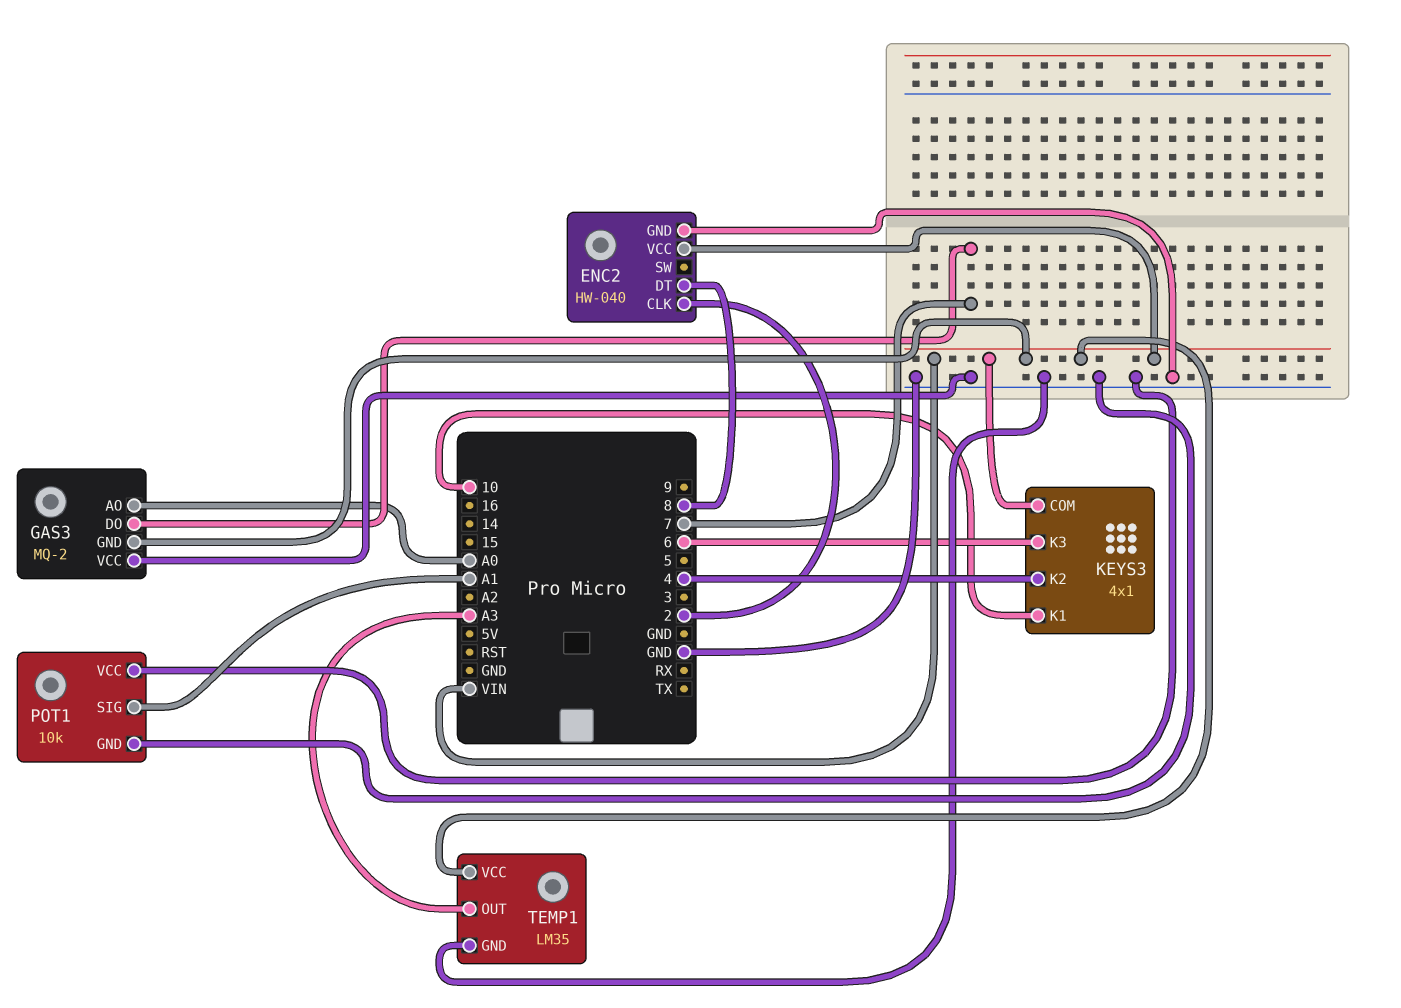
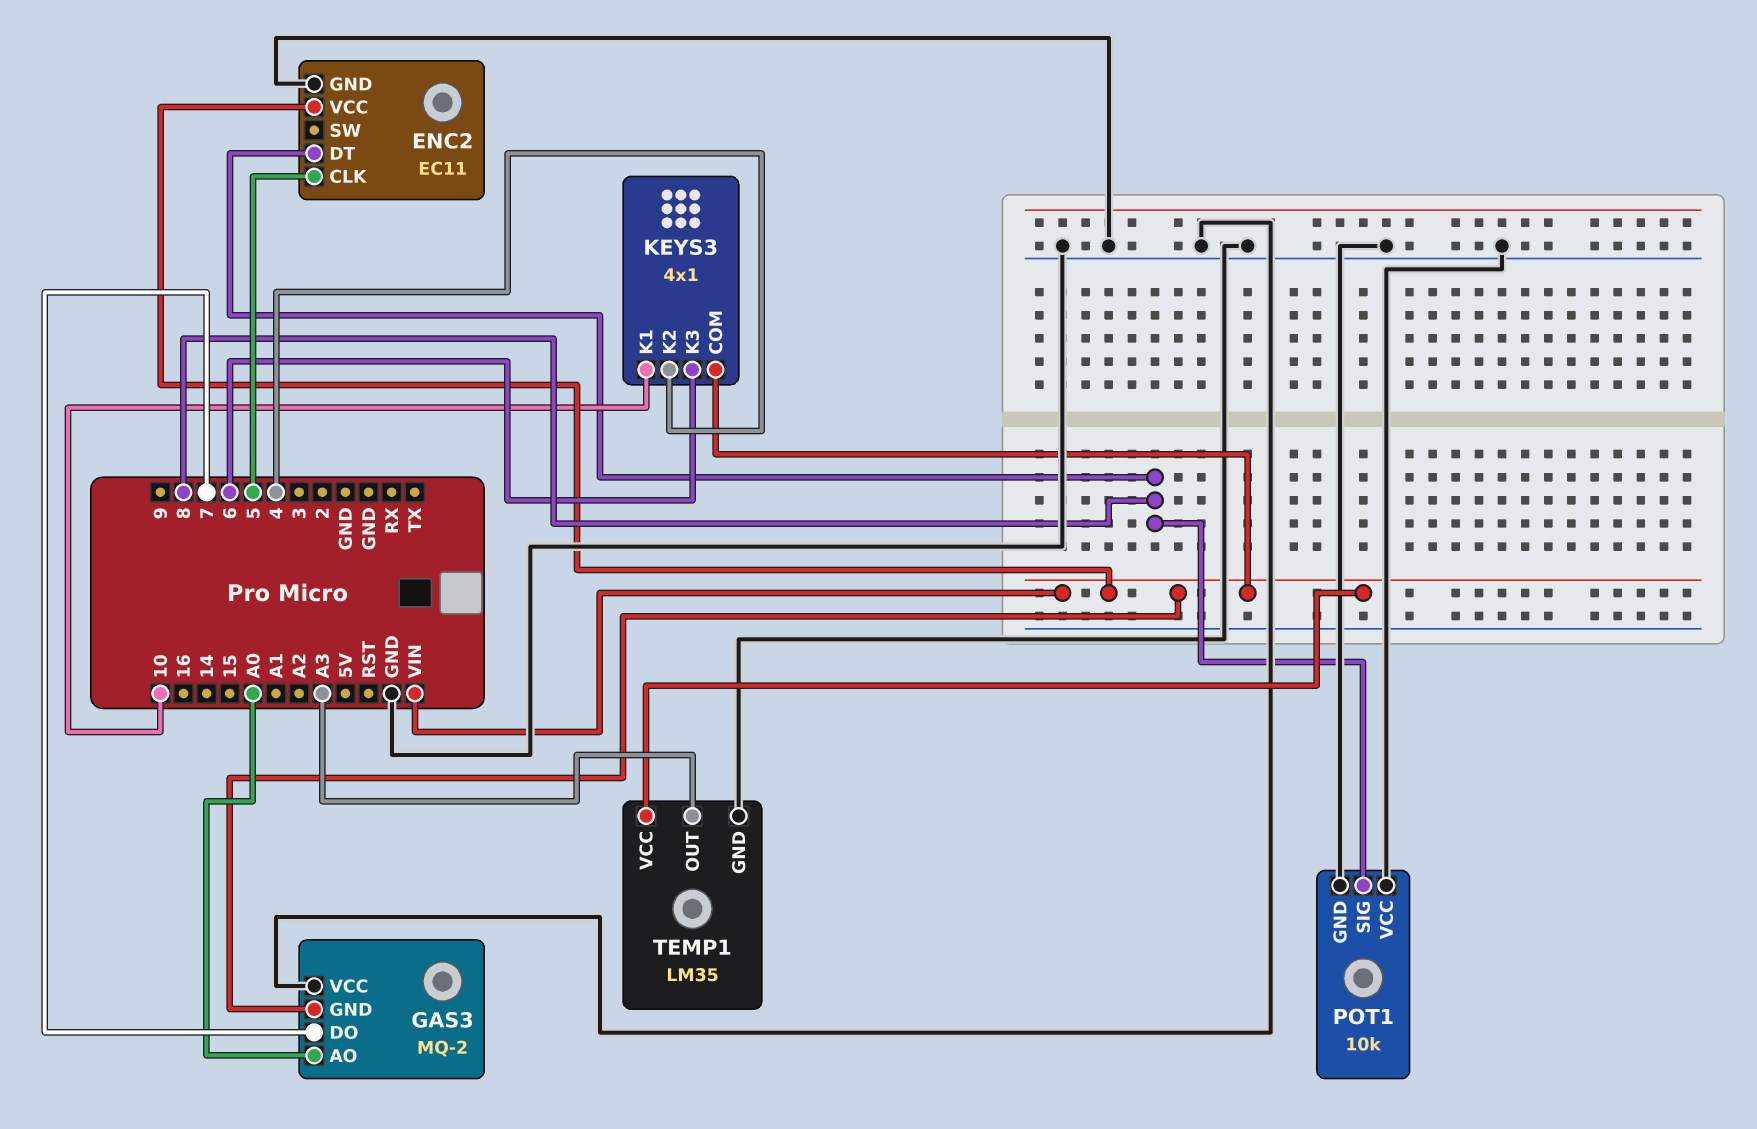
ENC2: HW-040 -> EC11
ENC2 pin CLK: 2 -> 5
POT1 pin SIG: A1 -> 8

